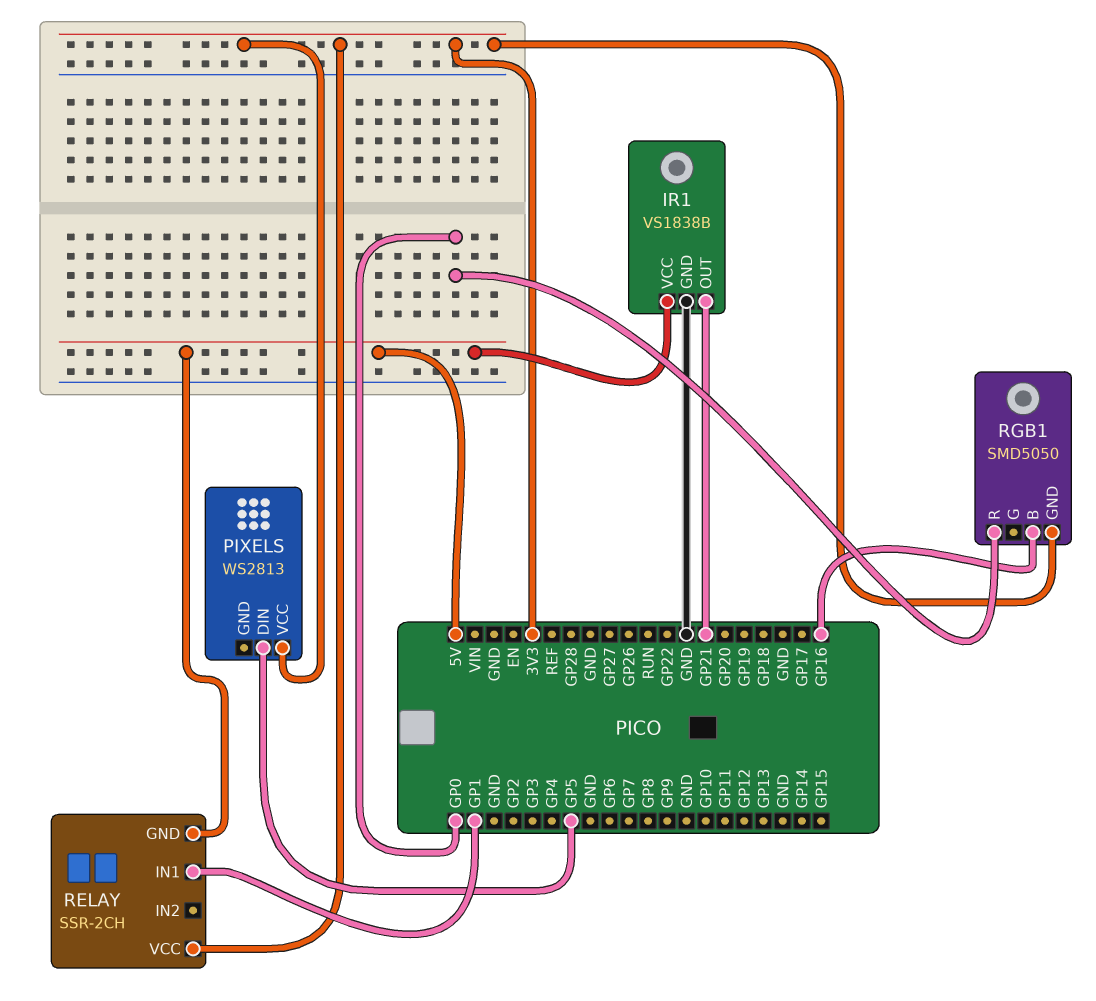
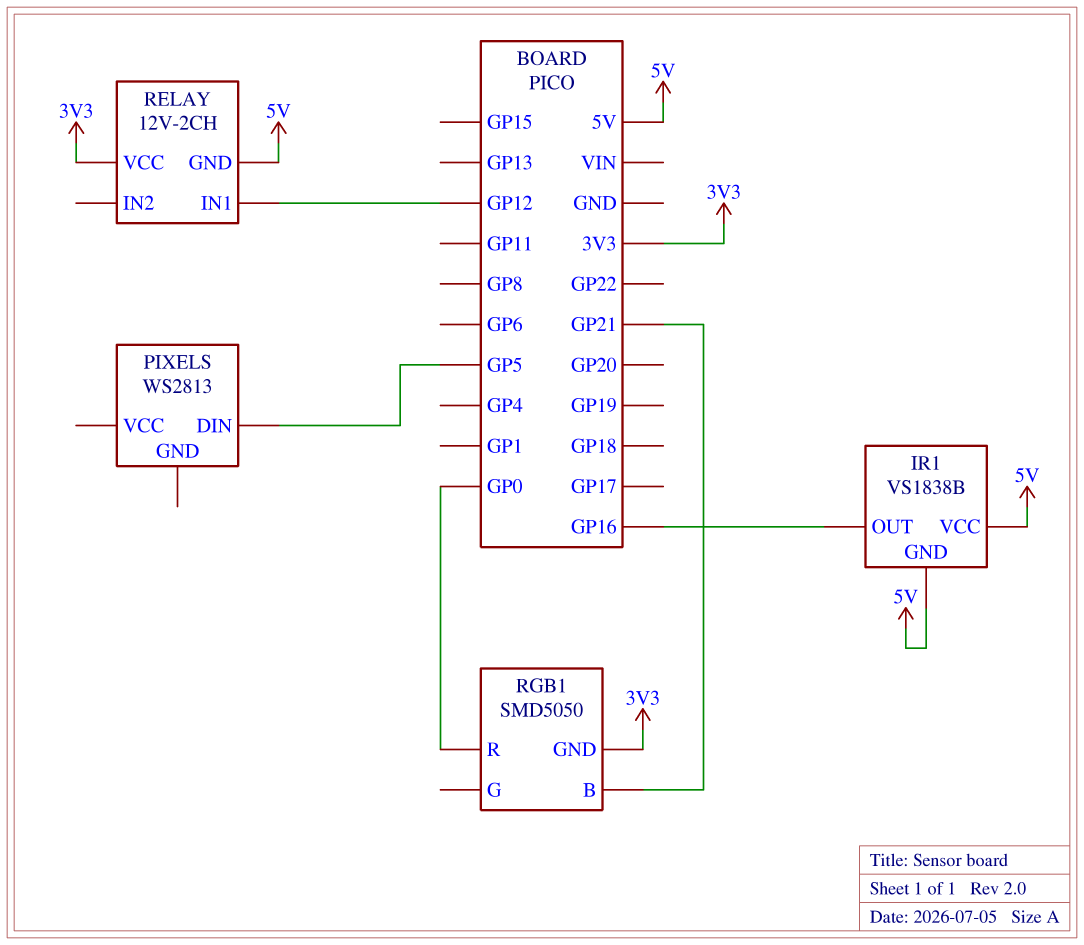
IR1 pin GND: GND -> 5V
IR1 pin OUT: GP21 -> GP16
PIXELS pin VCC: 3V3 -> none
RELAY: SSR-2CH -> 12V-2CH
RELAY pin IN1: GP1 -> GP12
RGB1 pin B: GP16 -> GP21

